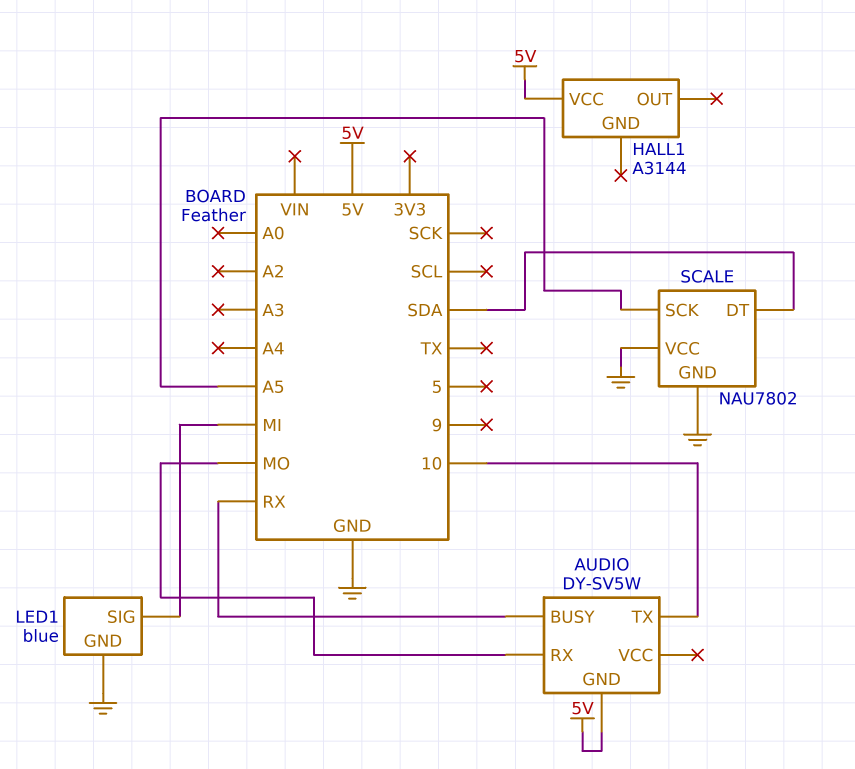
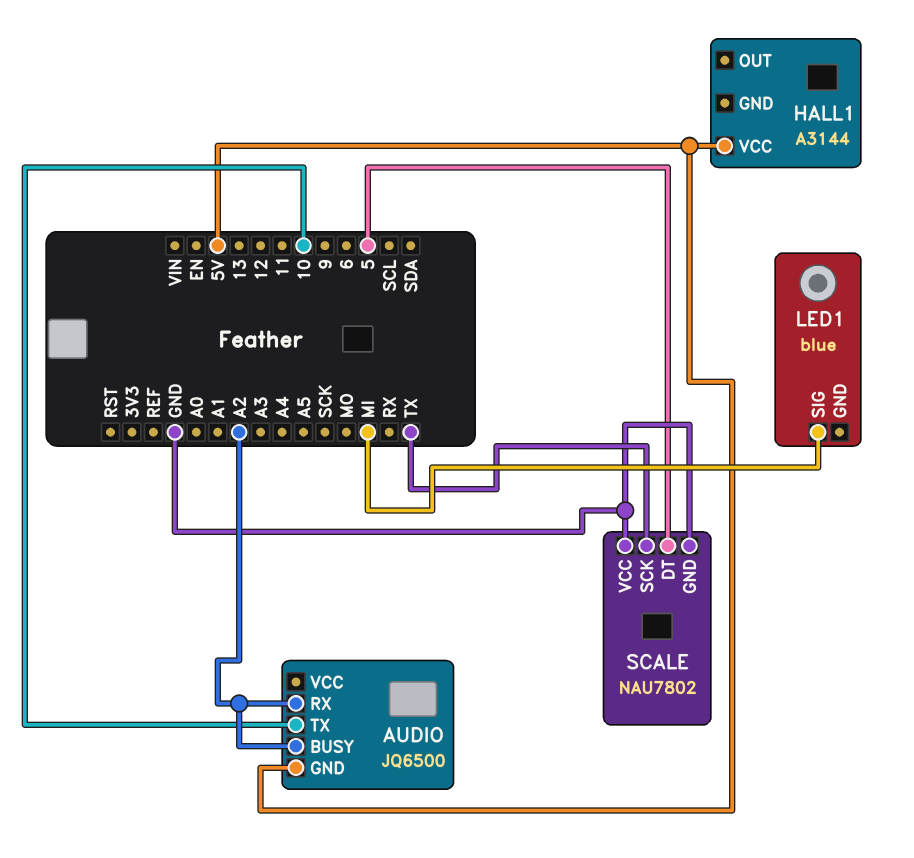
AUDIO: DY-SV5W -> JQ6500
AUDIO pin BUSY: RX -> A2
AUDIO pin RX: MO -> A2
LED1 pin GND: GND -> none
SCALE pin DT: SDA -> 5
SCALE pin SCK: A5 -> TX

